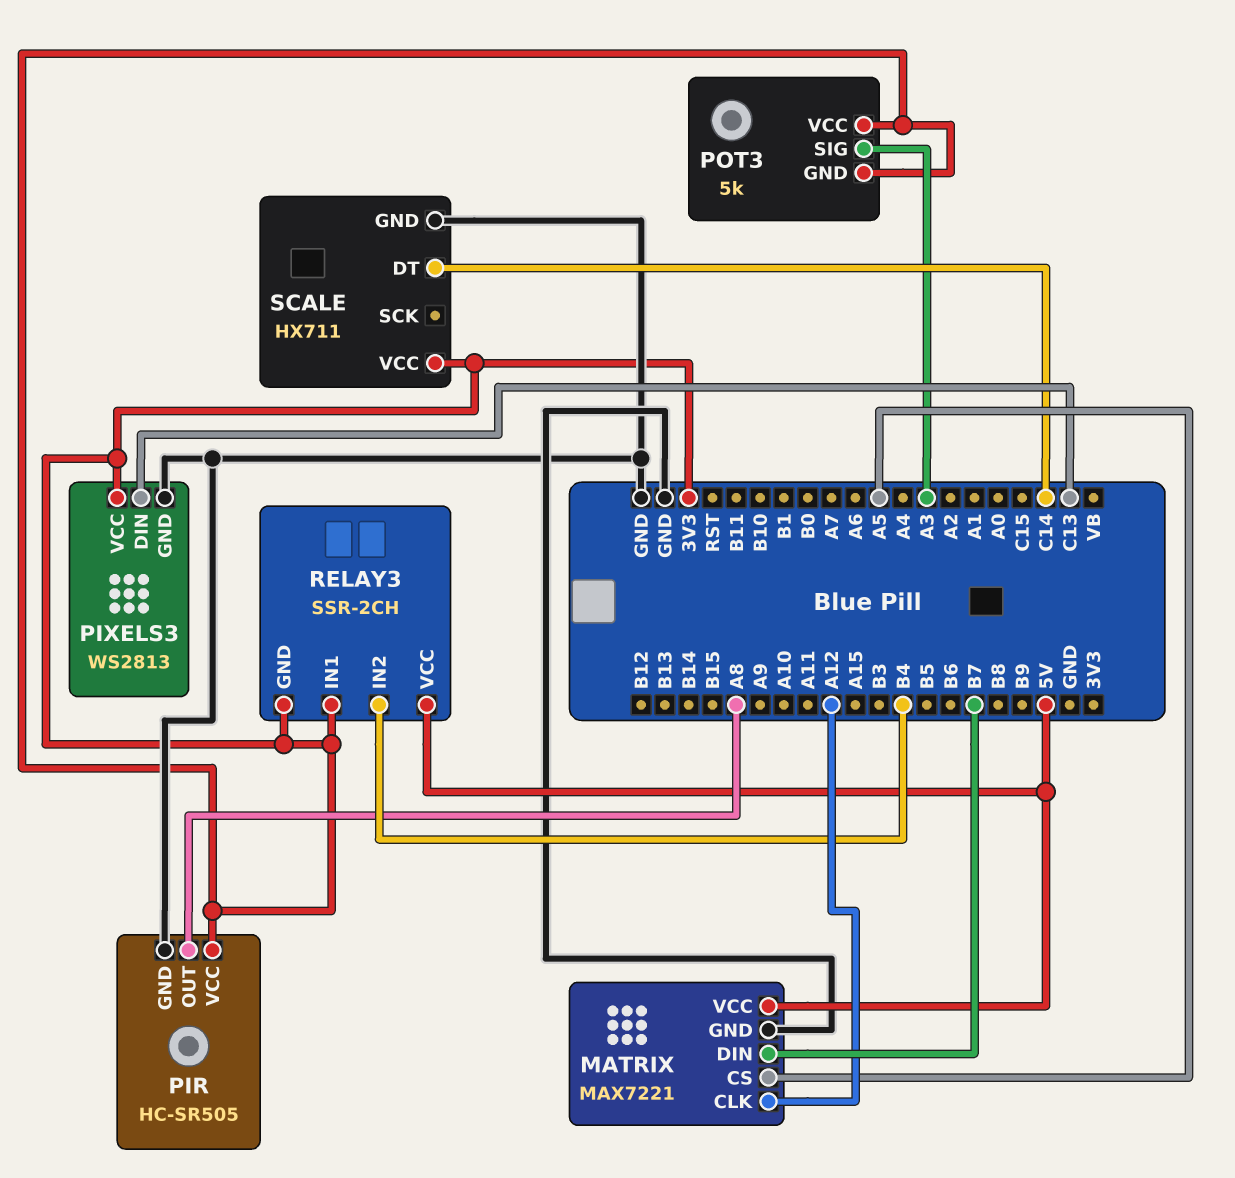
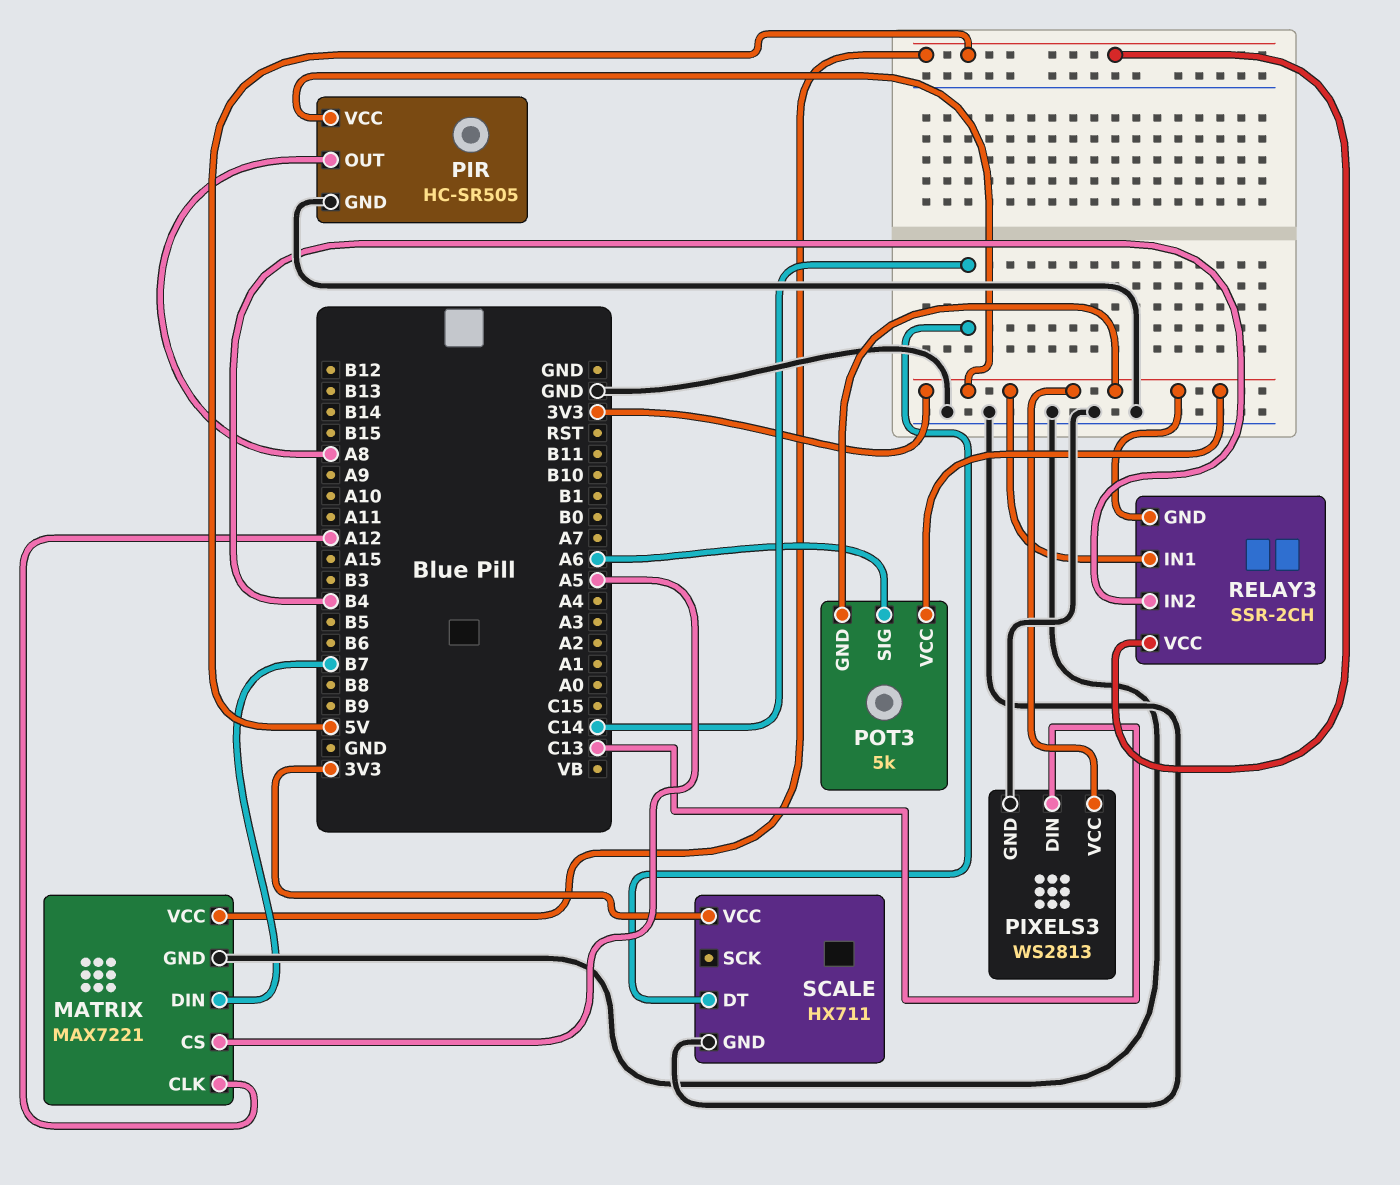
POT3 pin SIG: A3 -> A6

